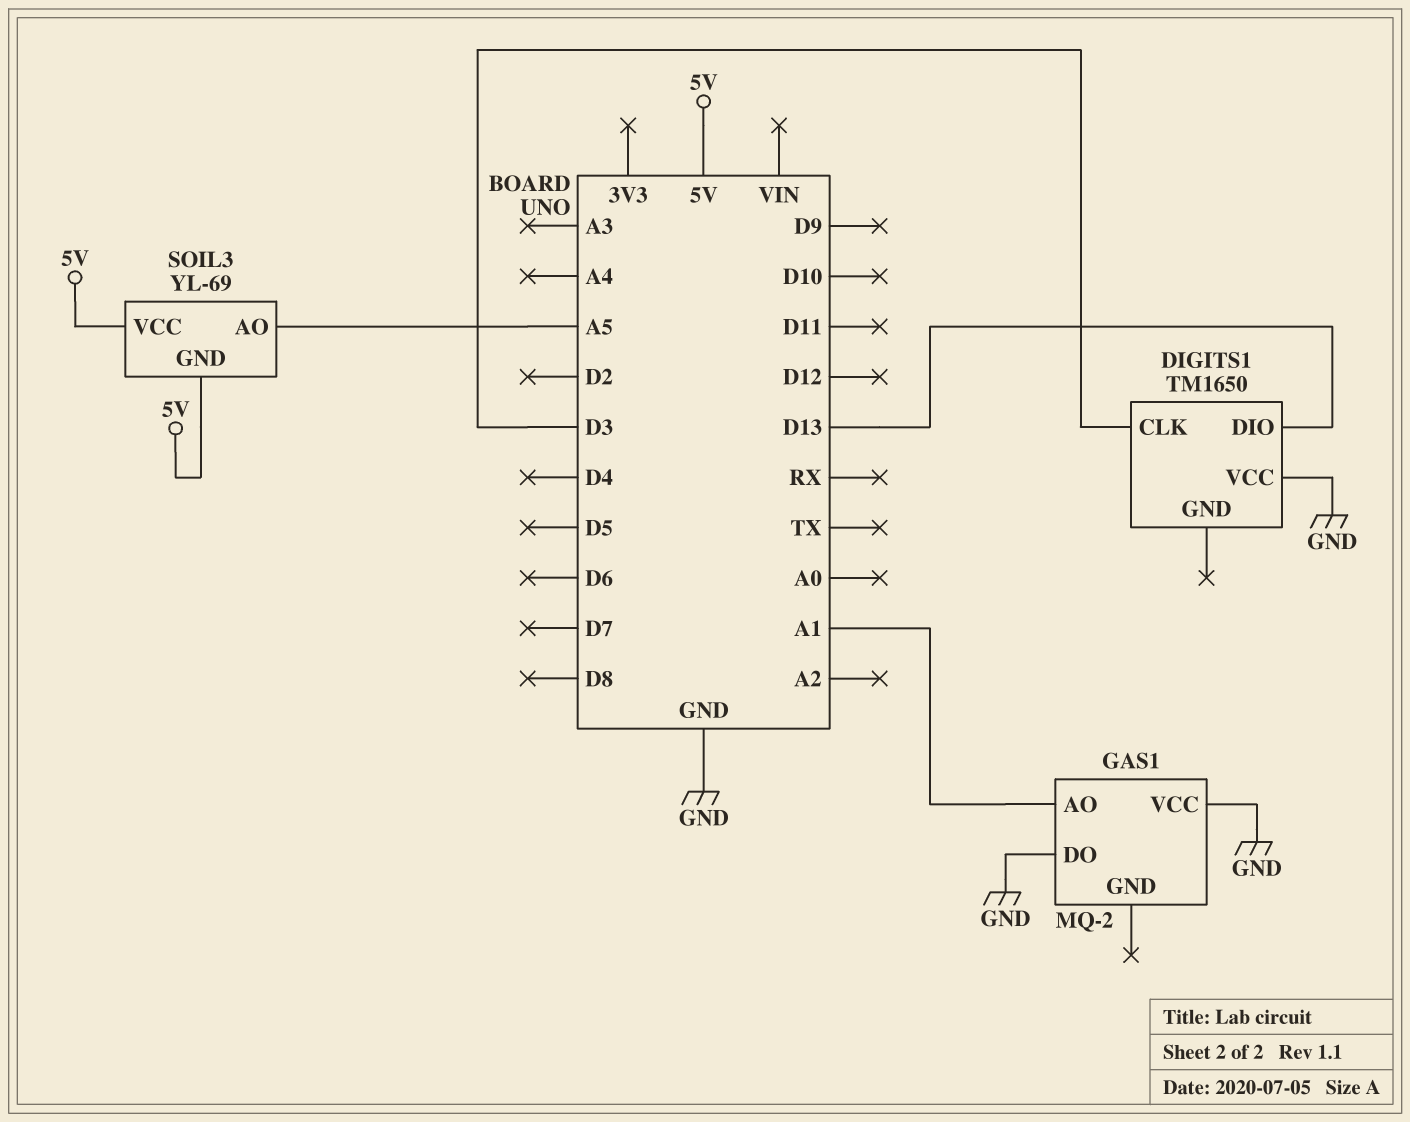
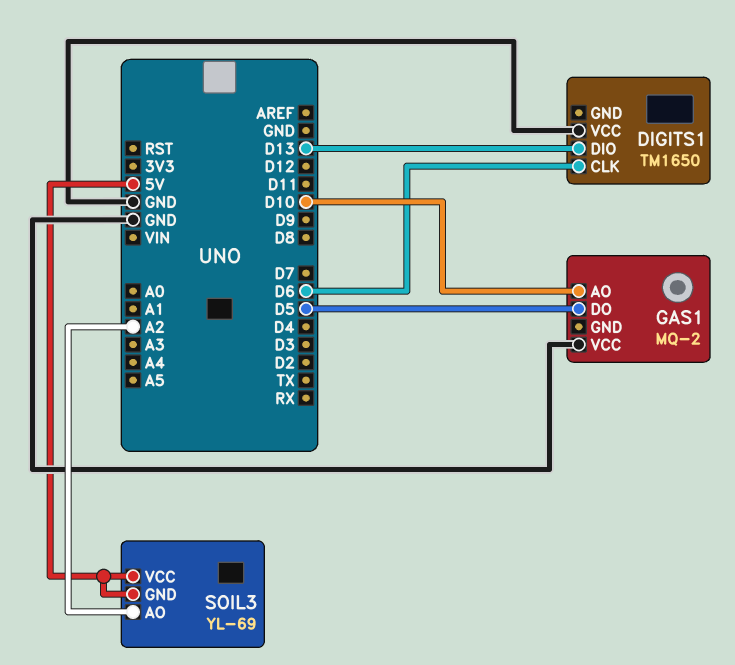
DIGITS1 pin CLK: D3 -> D6
GAS1 pin AO: A1 -> D10
GAS1 pin DO: GND -> D5
SOIL3 pin AO: A5 -> A2

